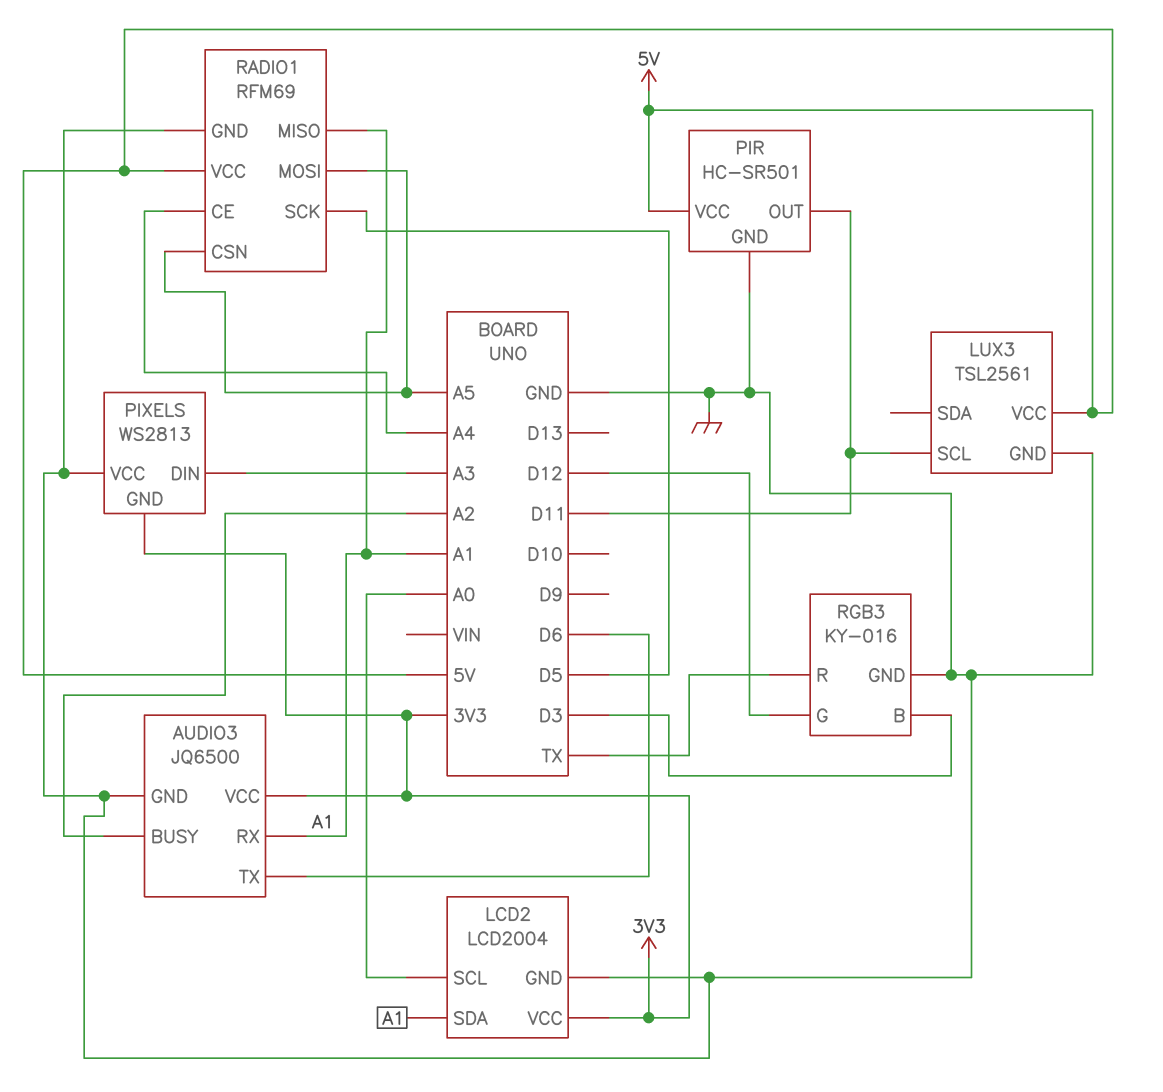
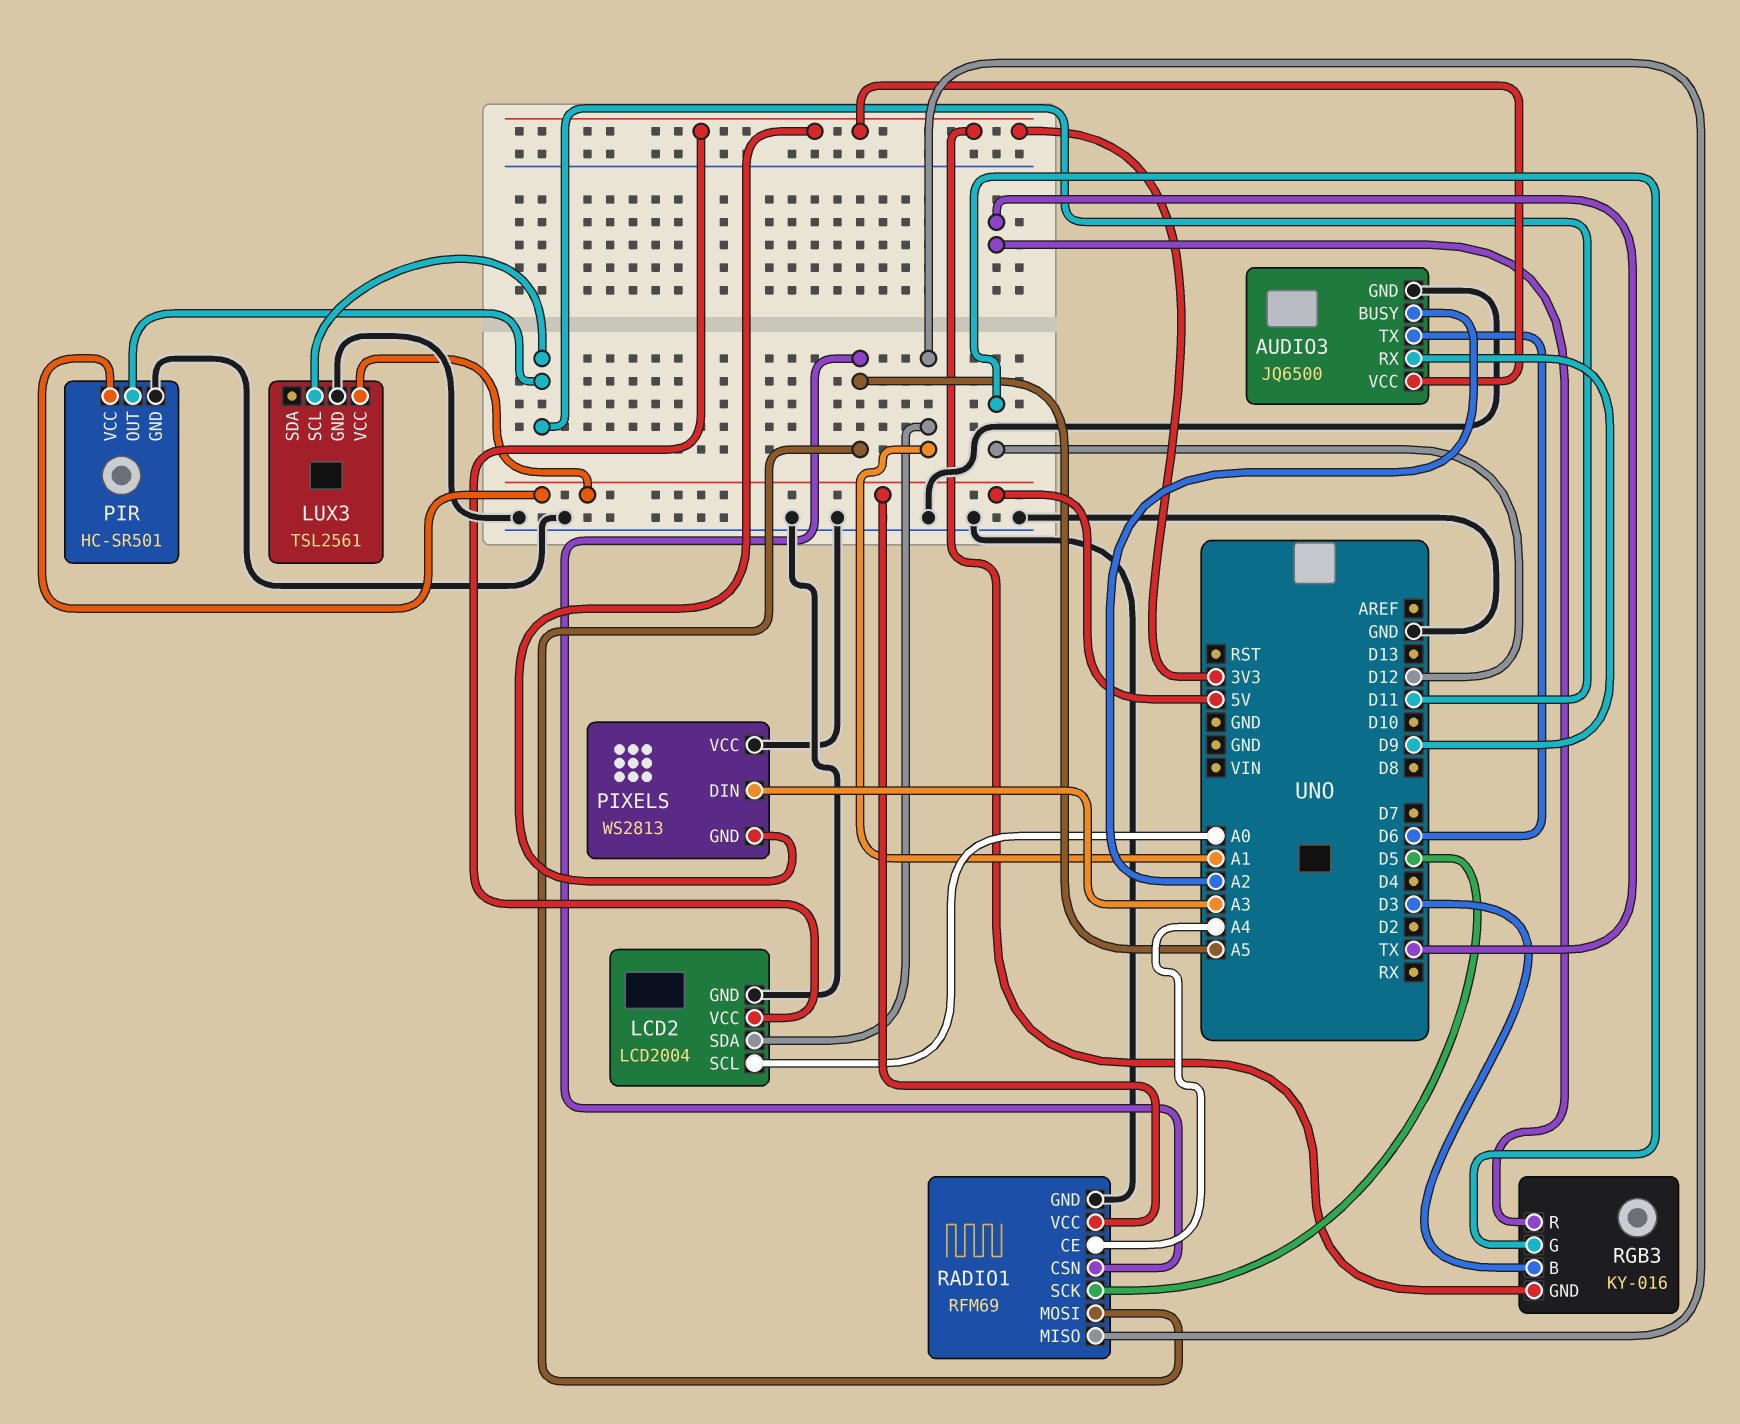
AUDIO3 pin RX: A1 -> D9
RGB3 pin GND: GND -> 3V3

